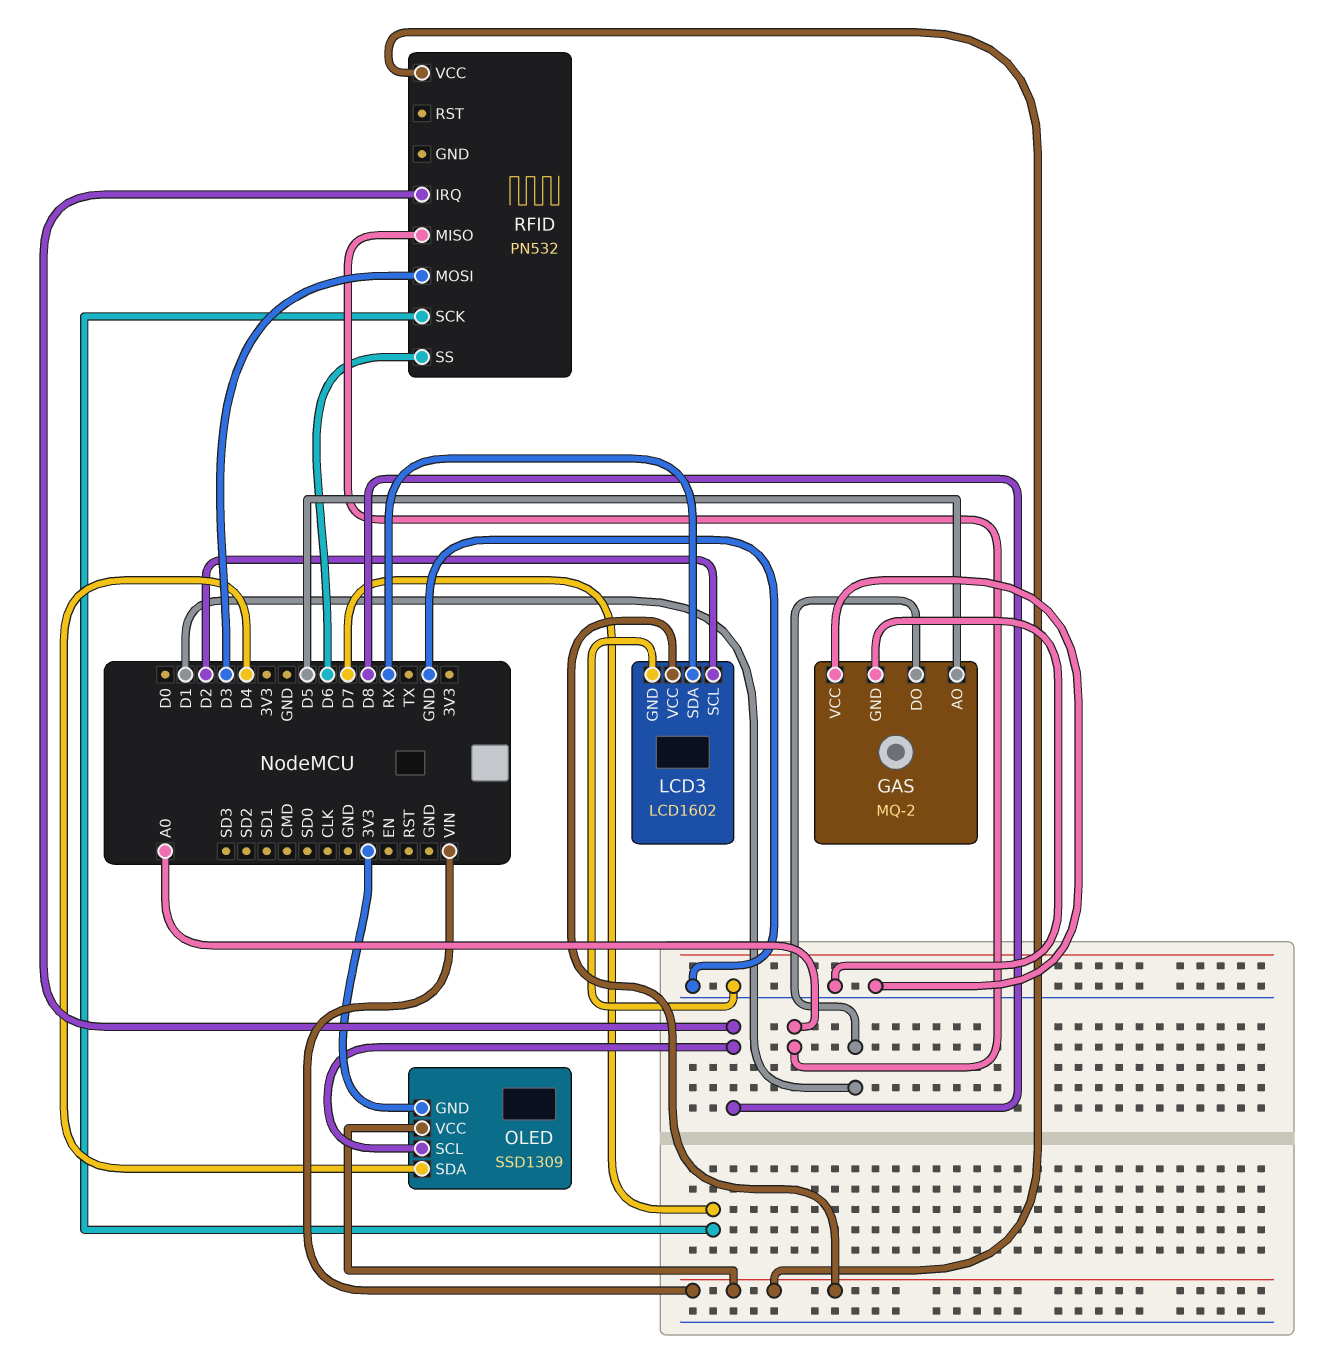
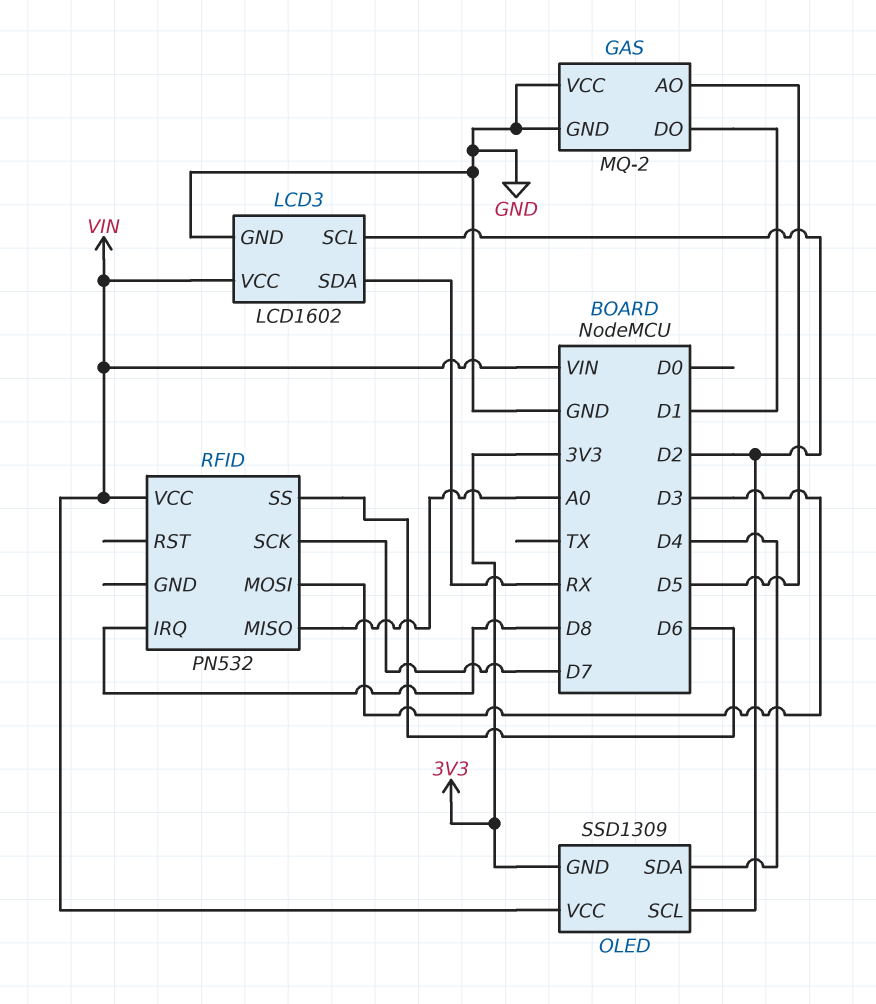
OLED pin SCL: D8 -> D2

